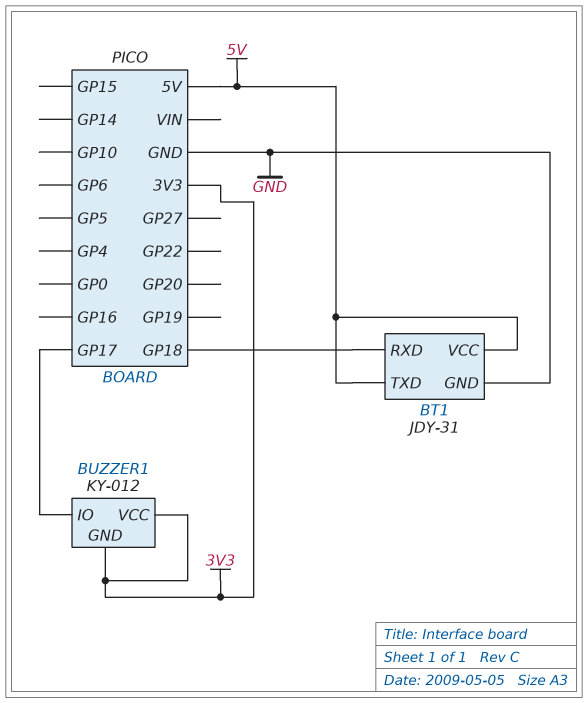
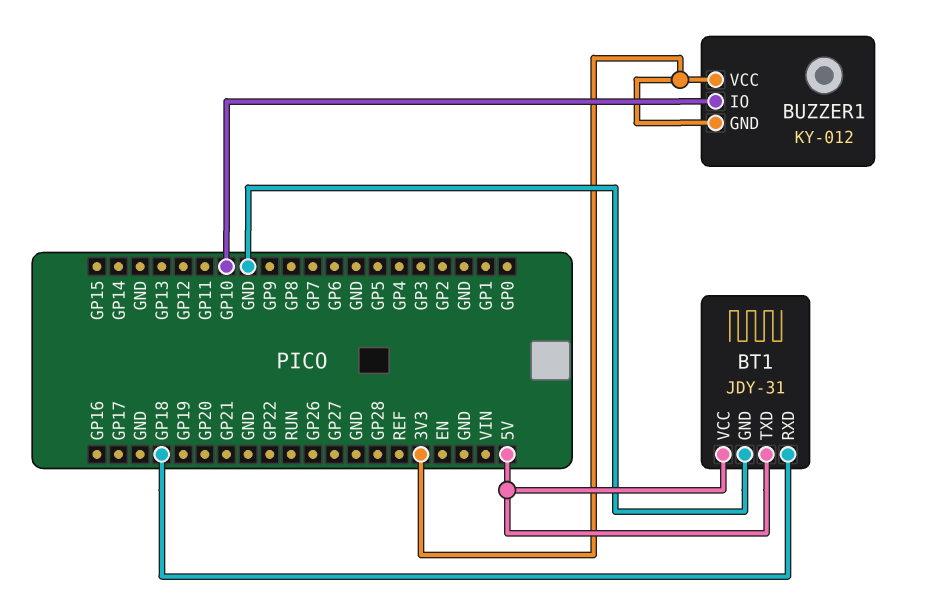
BUZZER1 pin IO: GP17 -> GP10

